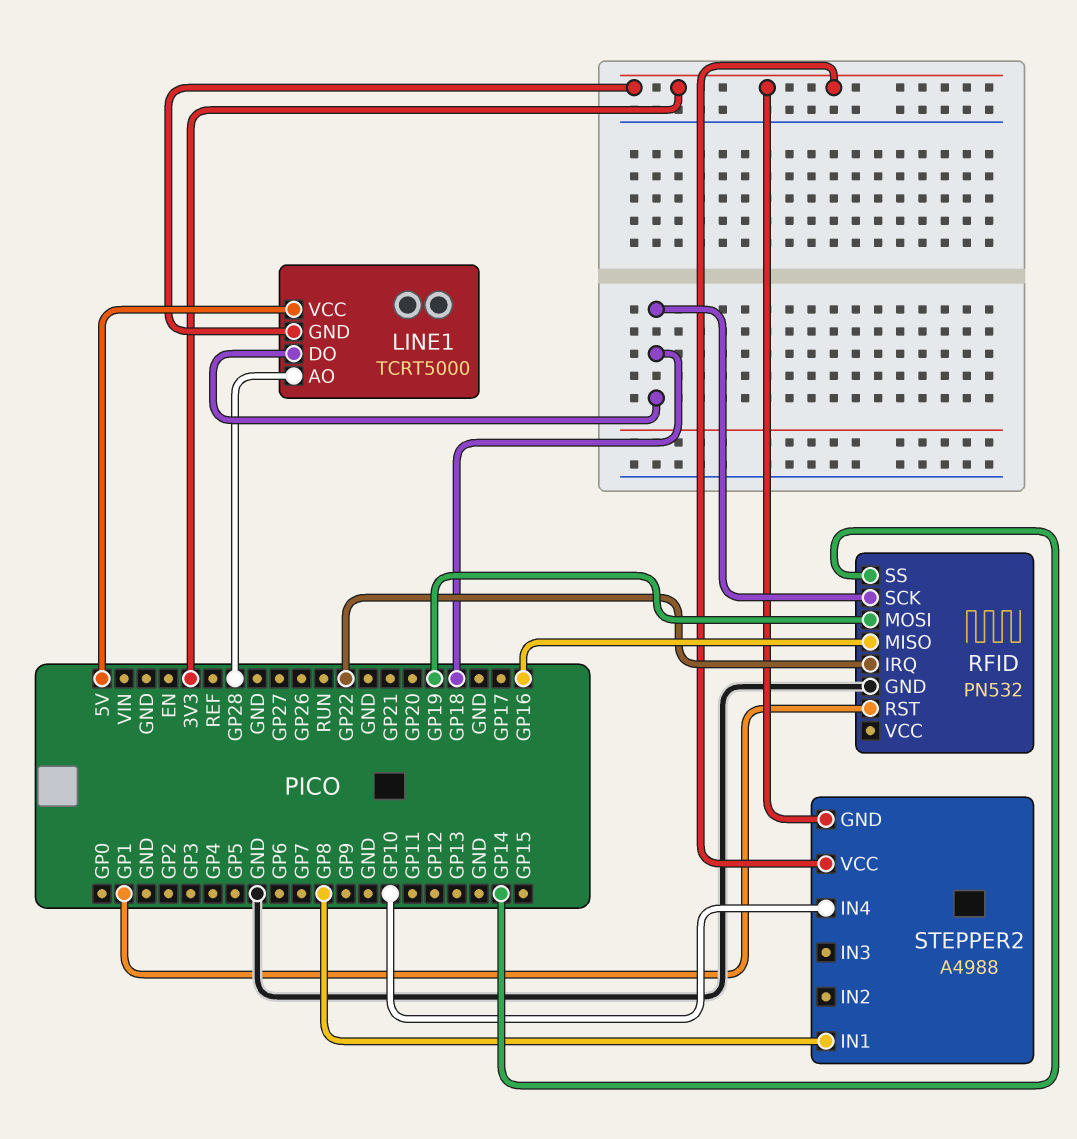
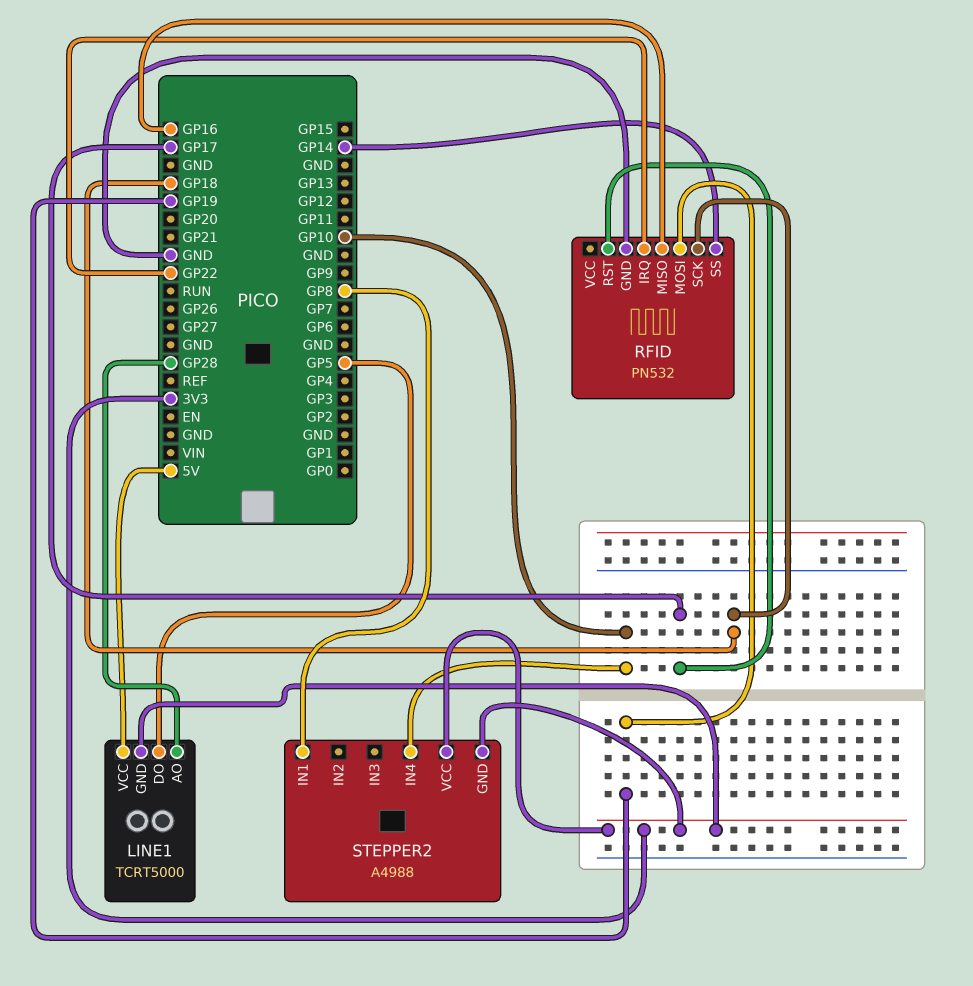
LINE1 pin DO: GP18 -> GP5
RFID pin RST: GP1 -> GP17

